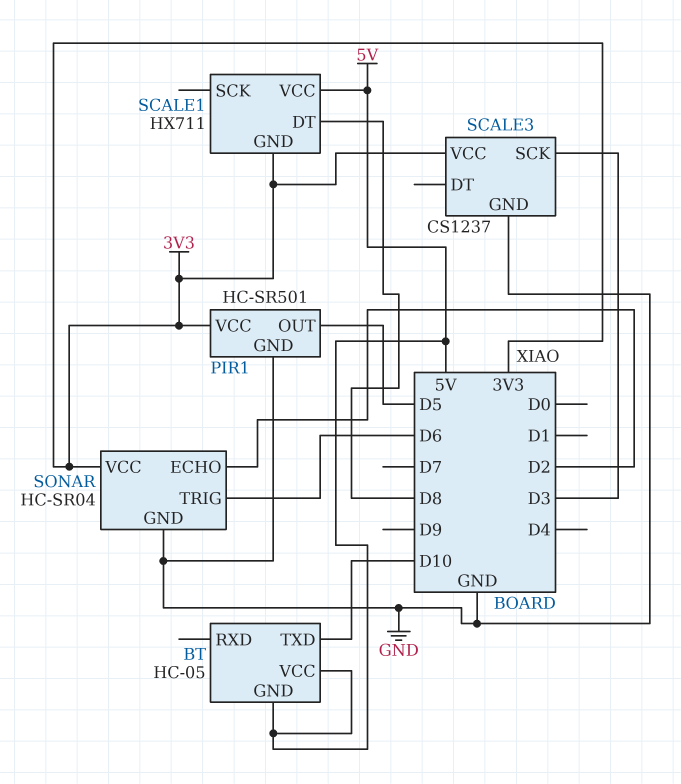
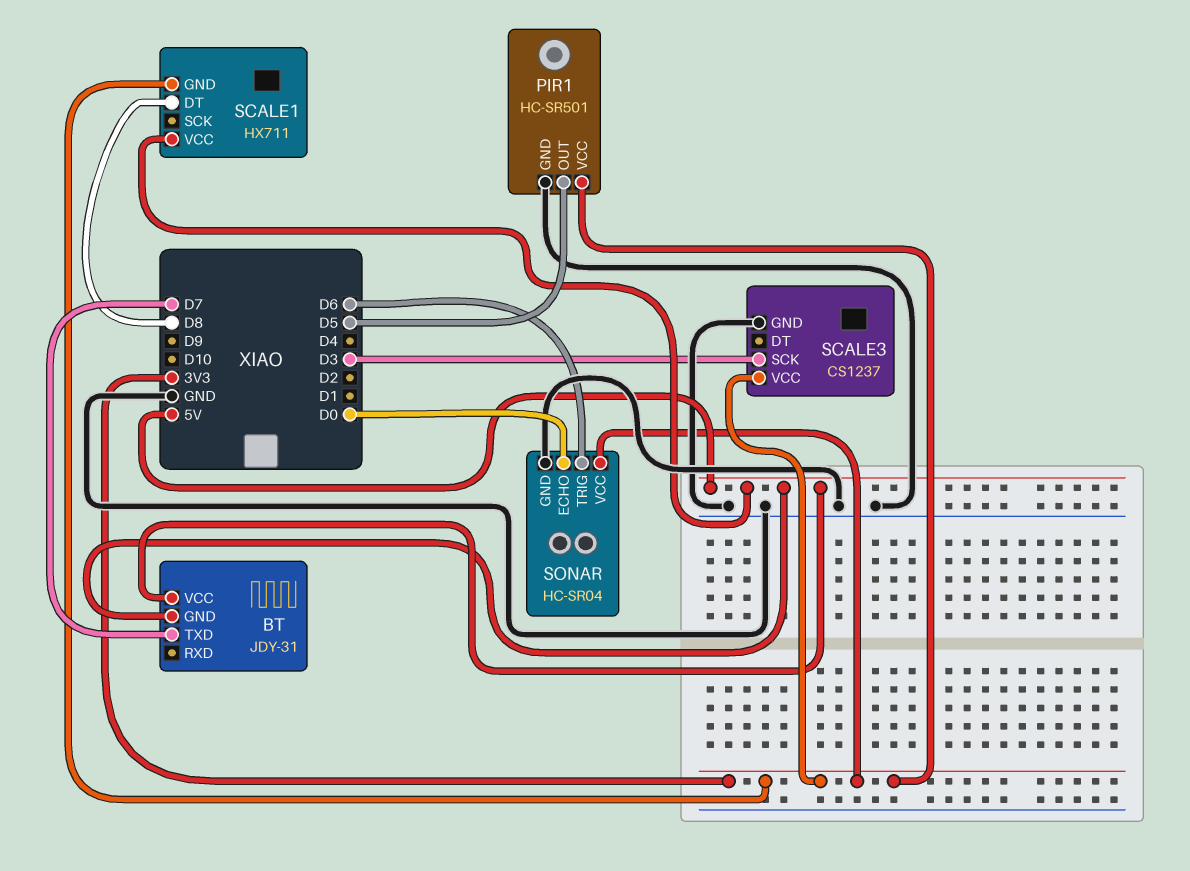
BT: HC-05 -> JDY-31
BT pin TXD: D10 -> D7
SONAR pin ECHO: D2 -> D0

